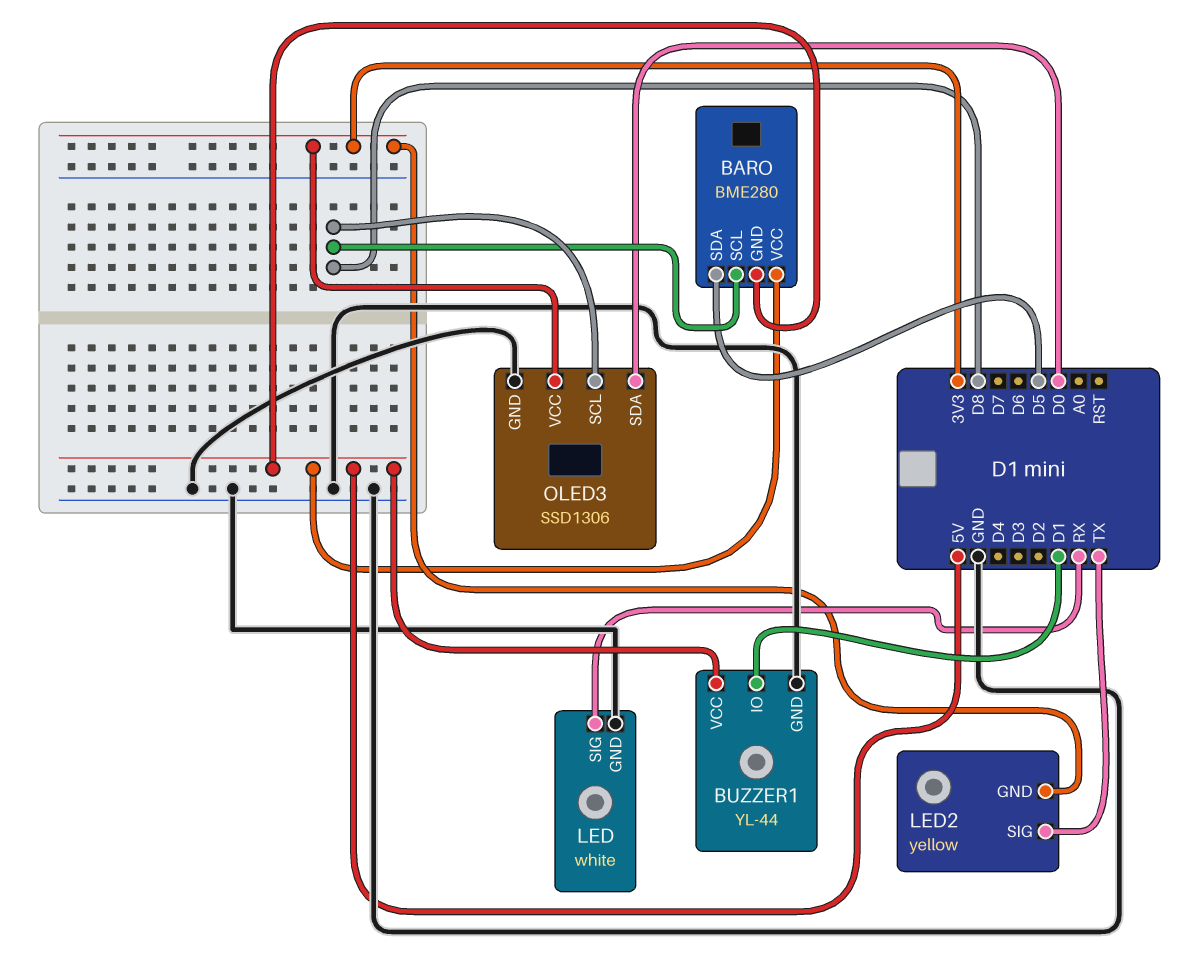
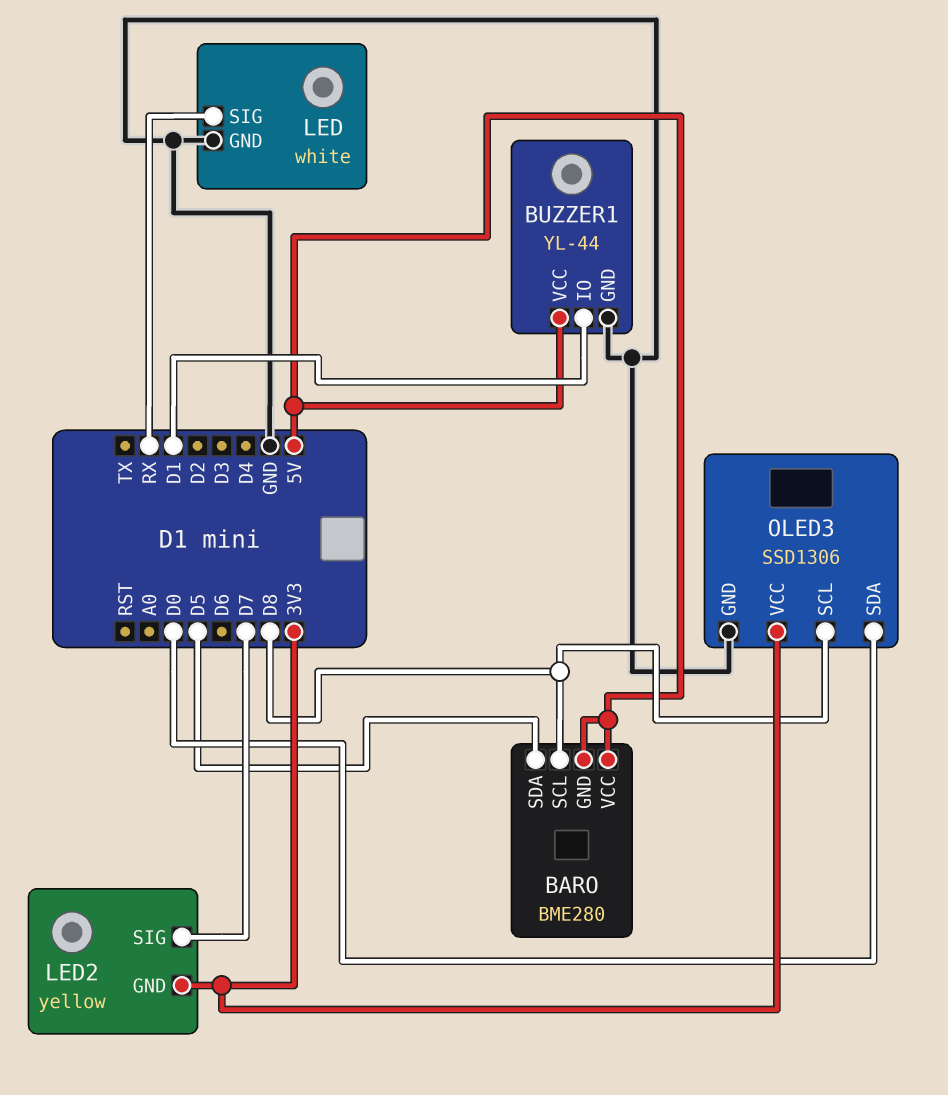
LED2 pin SIG: TX -> D7

